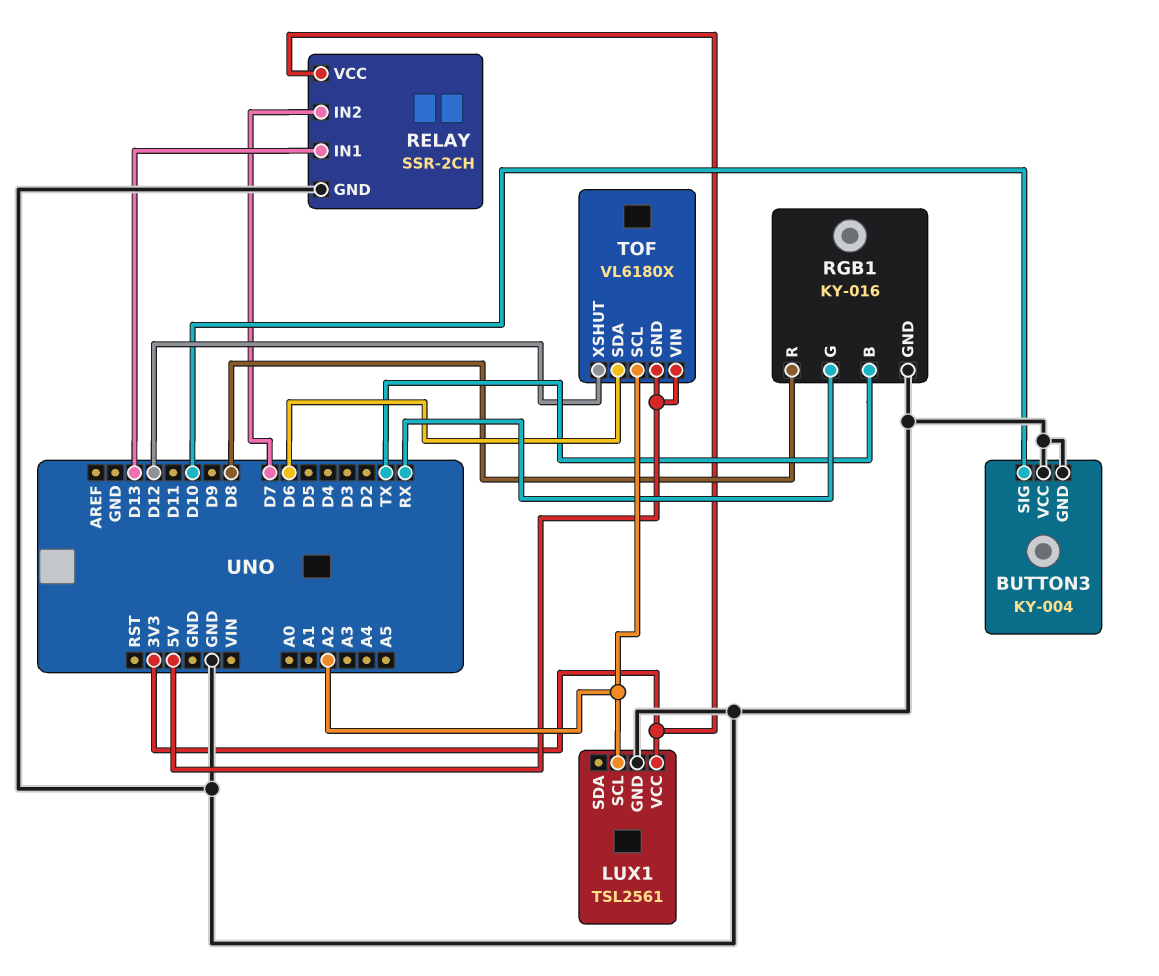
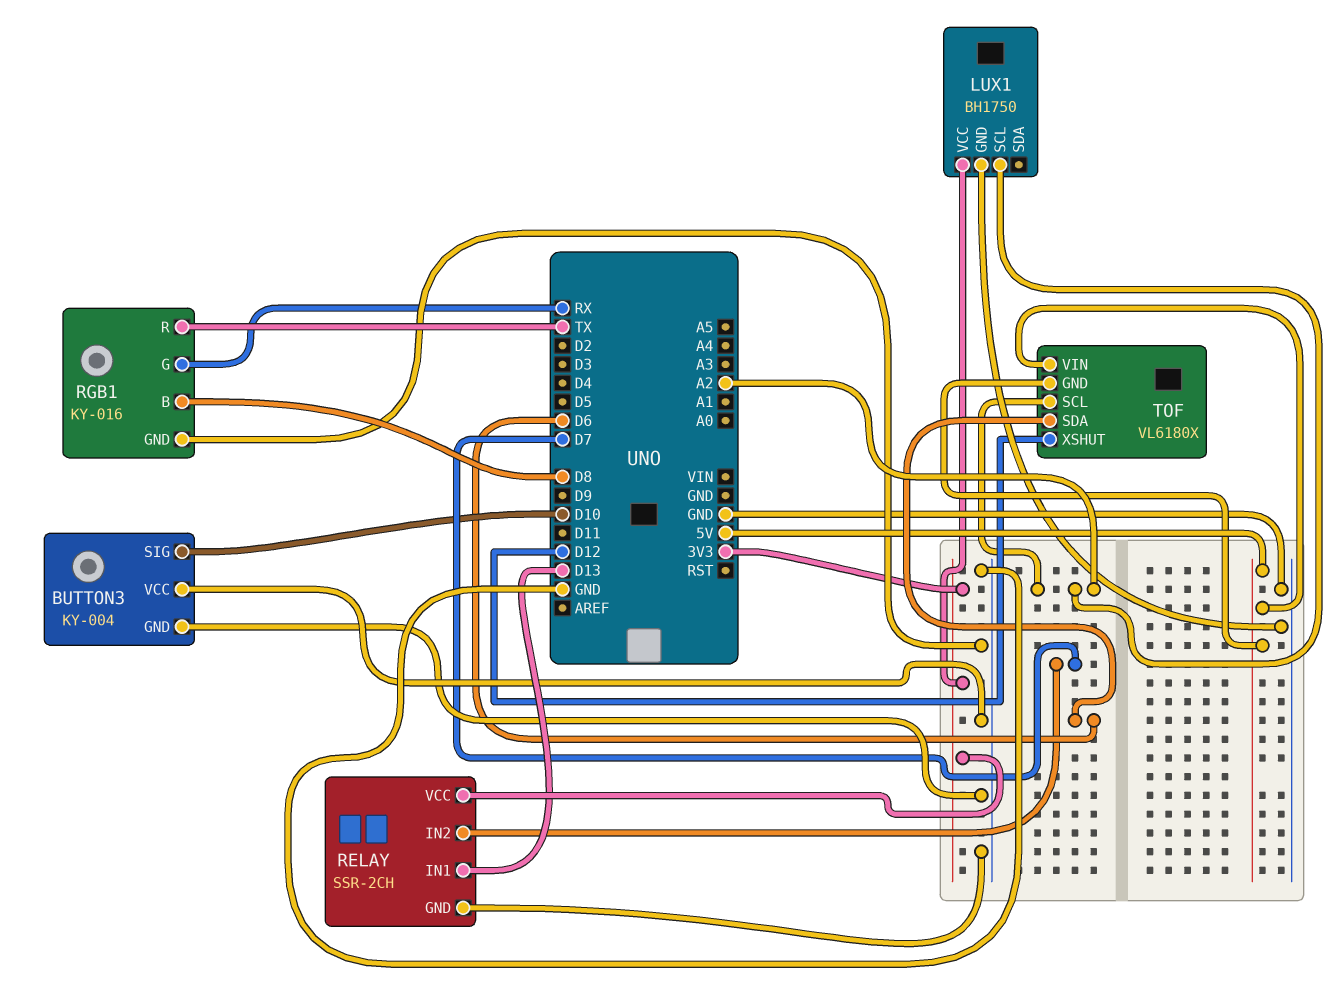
LUX1: TSL2561 -> BH1750
RGB1 pin B: TX -> D8
RGB1 pin R: D8 -> TX

